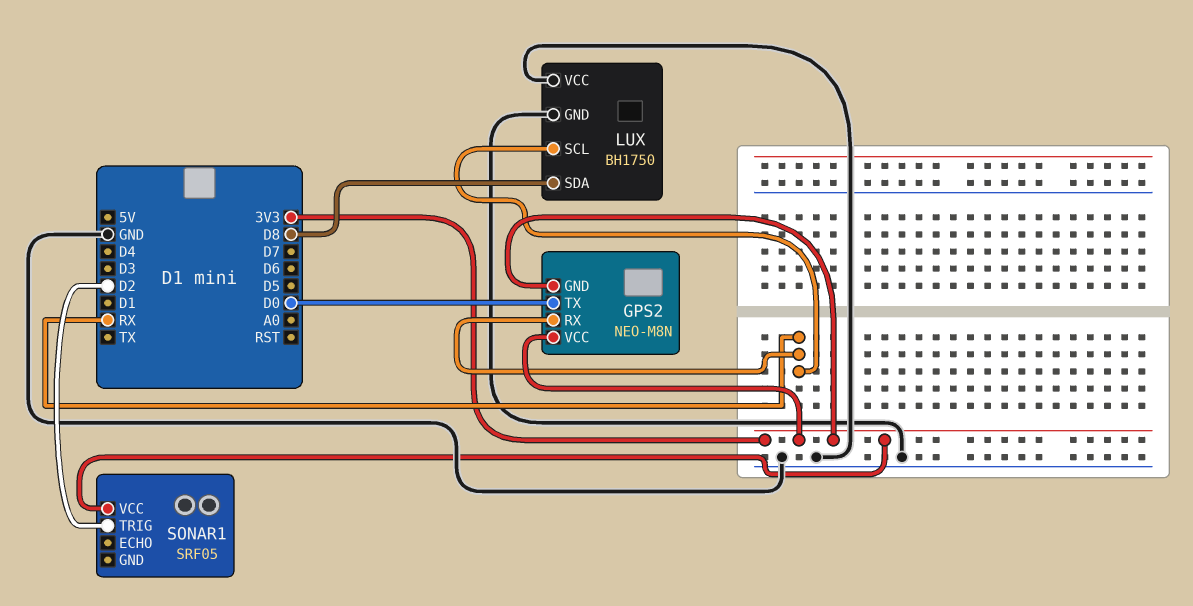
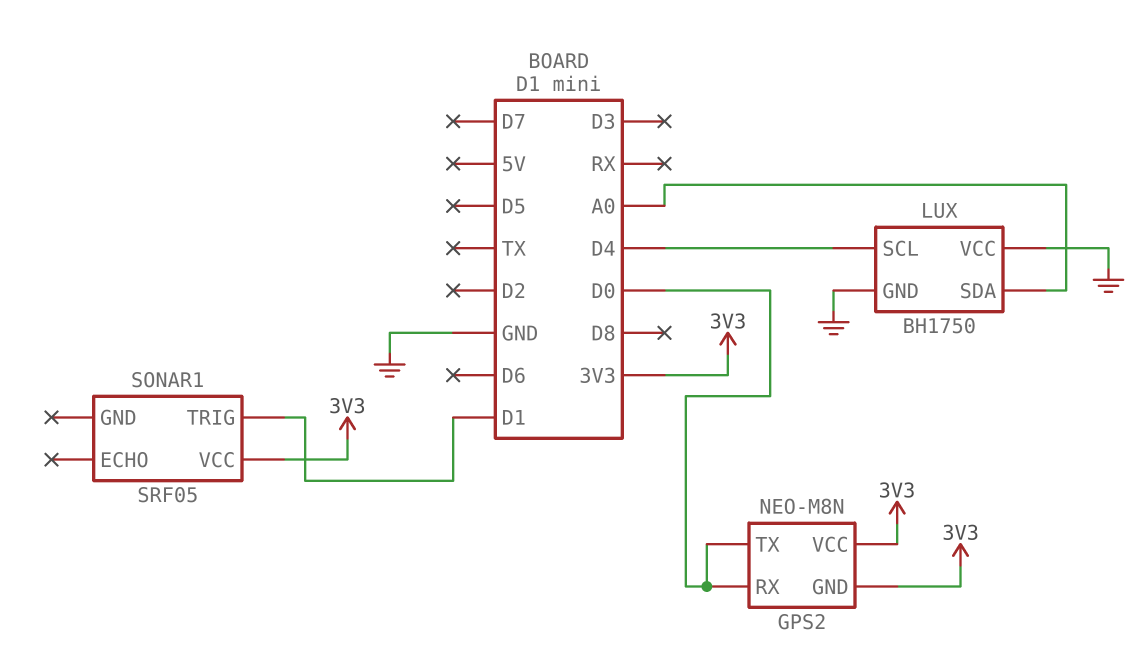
GPS2 pin RX: RX -> D0
LUX pin SCL: RX -> D4
LUX pin SDA: D8 -> A0
SONAR1 pin TRIG: D2 -> D1

